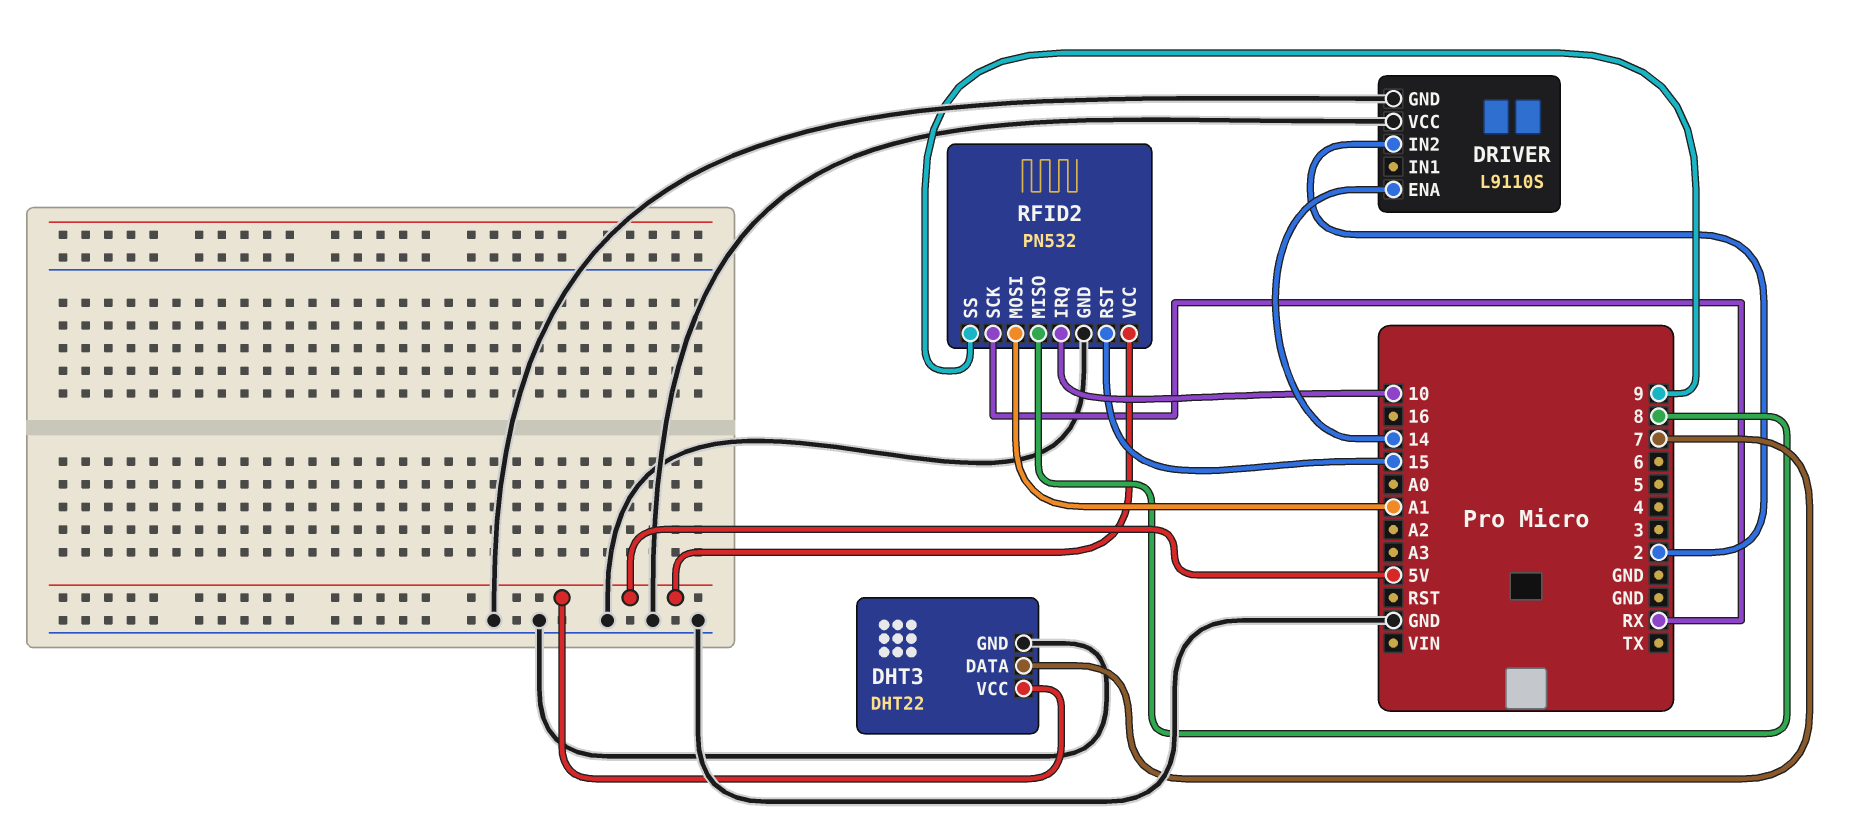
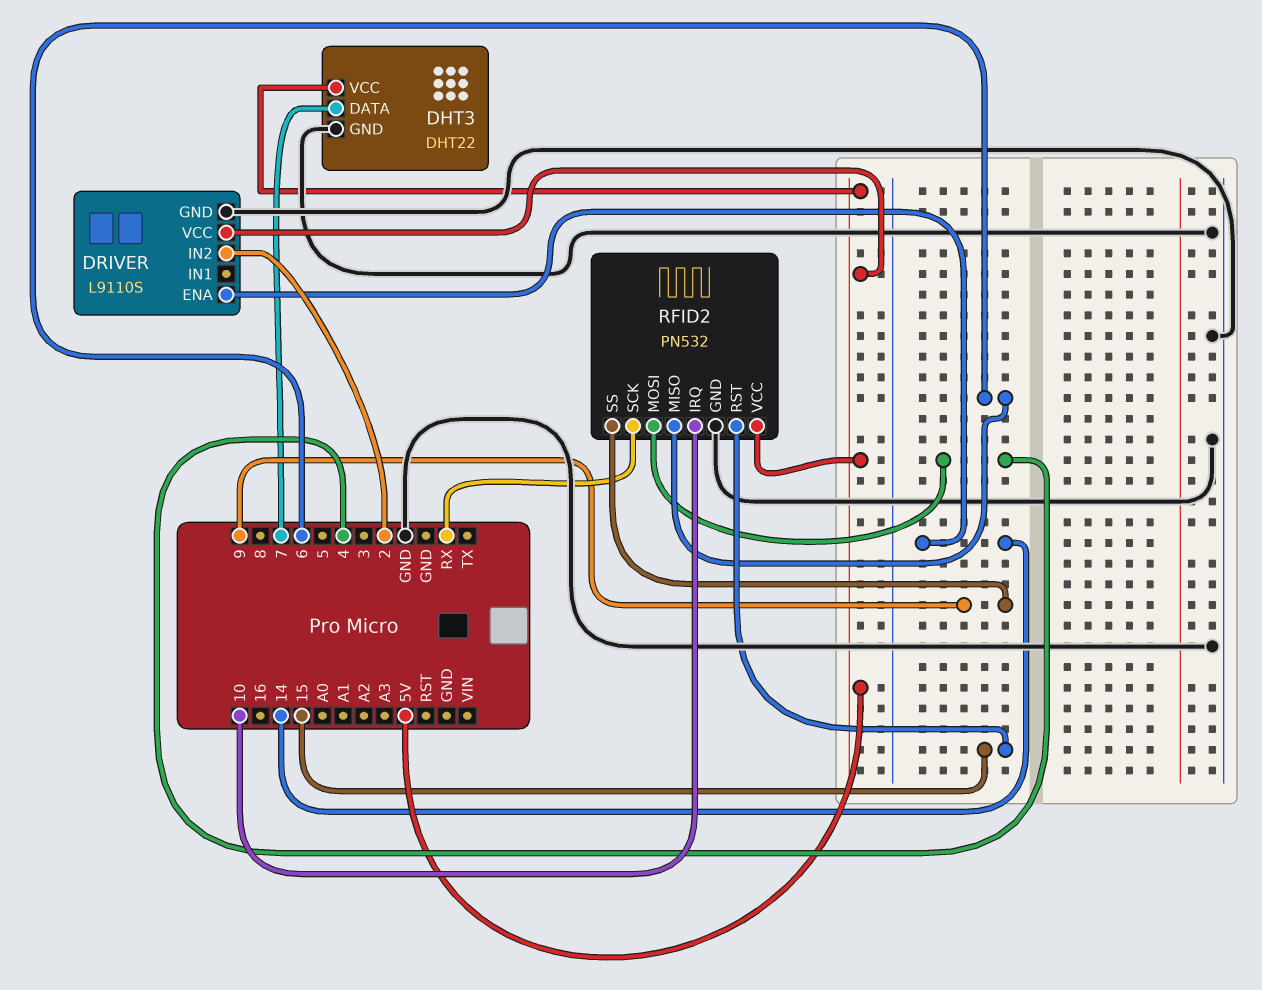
DRIVER pin VCC: GND -> 5V
RFID2 pin MISO: 8 -> 6
RFID2 pin MOSI: A1 -> 4

